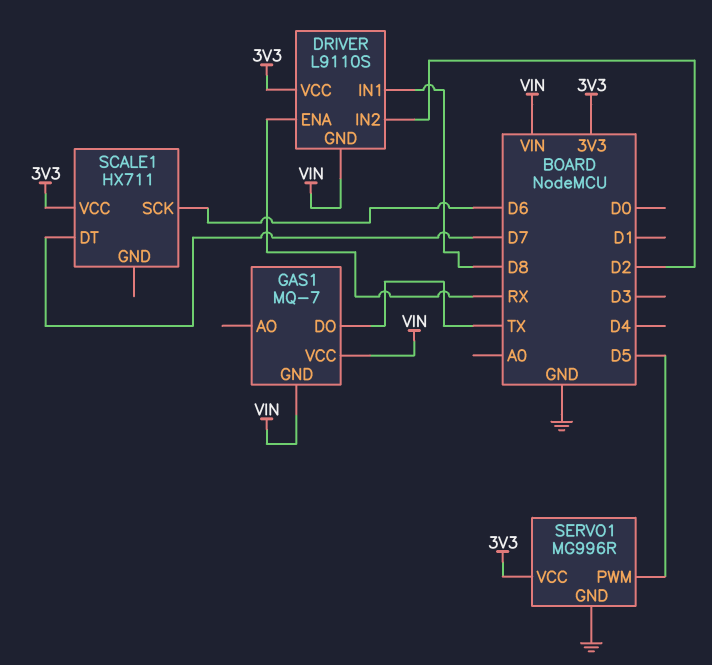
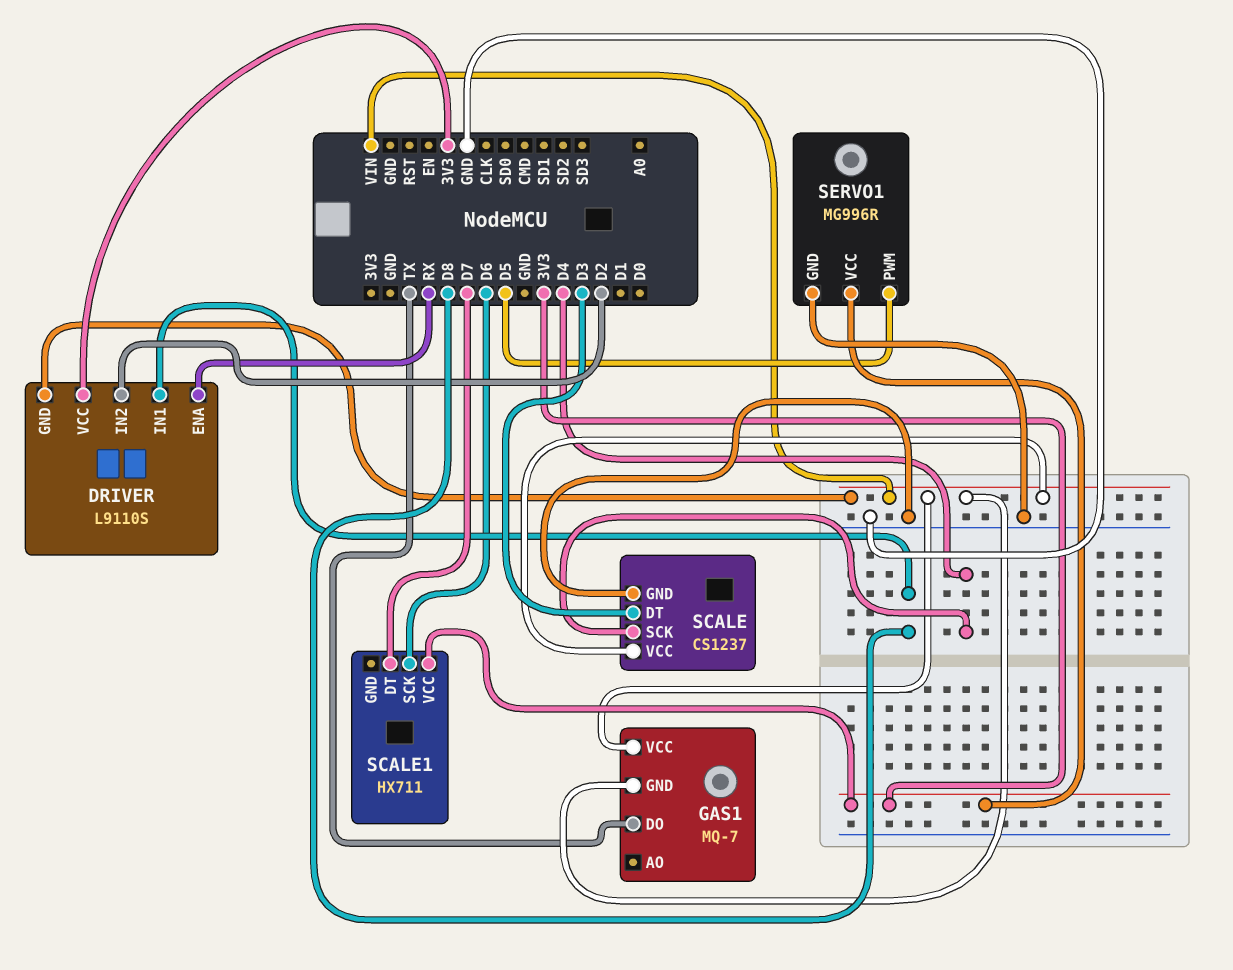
SCALE: none -> CS1237
SCALE pin DT: none -> D3
SCALE pin GND: none -> GND
SCALE pin SCK: none -> D4
SCALE pin VCC: none -> VIN

